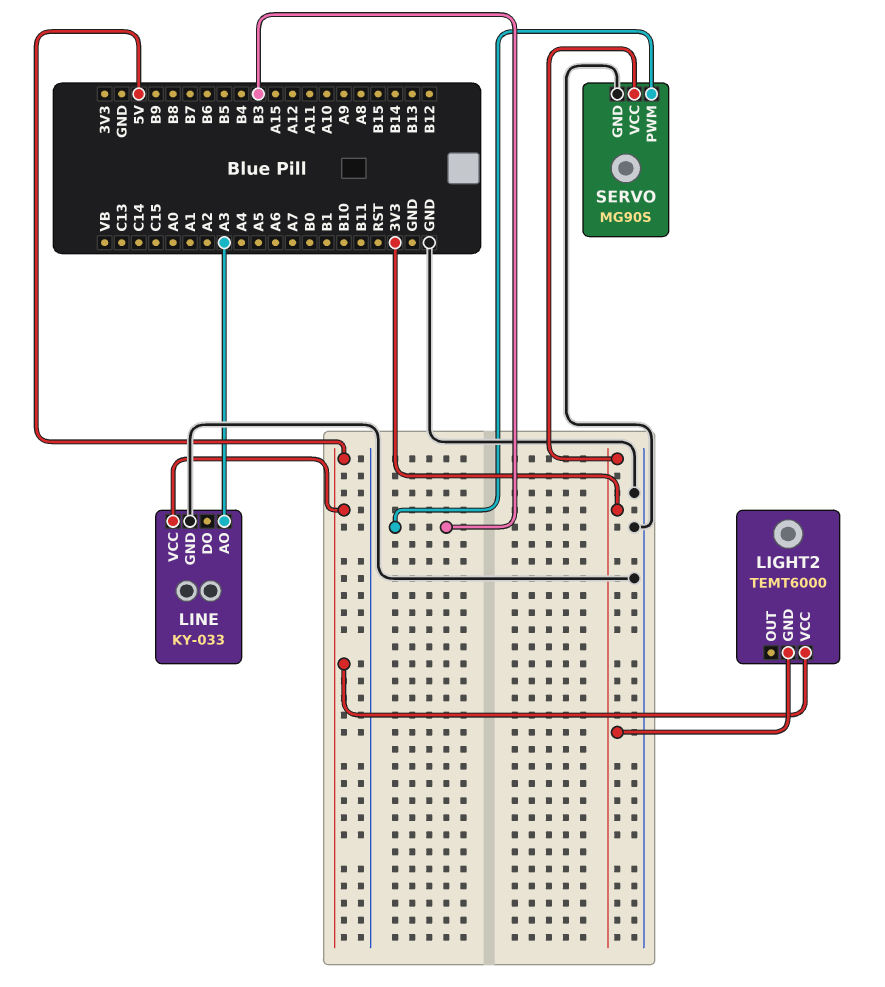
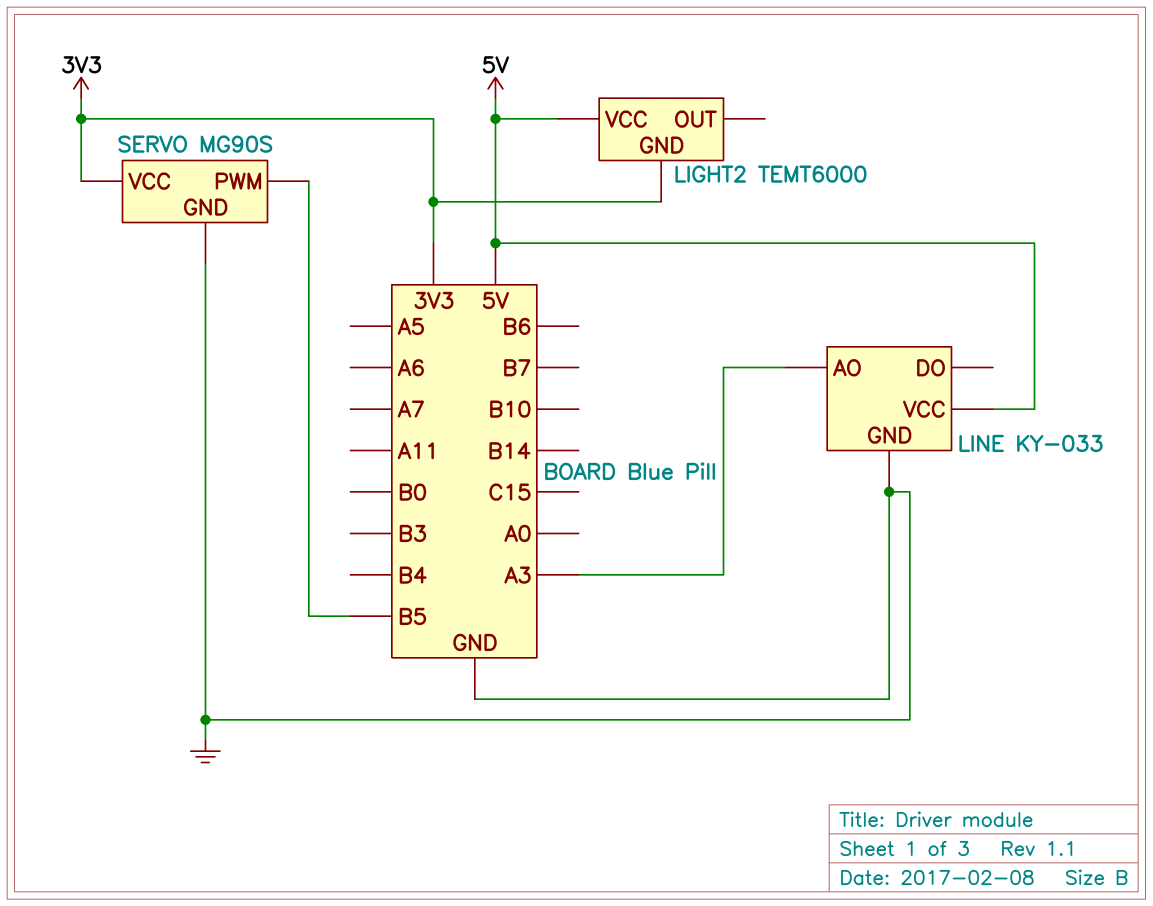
SERVO pin PWM: B3 -> B5

